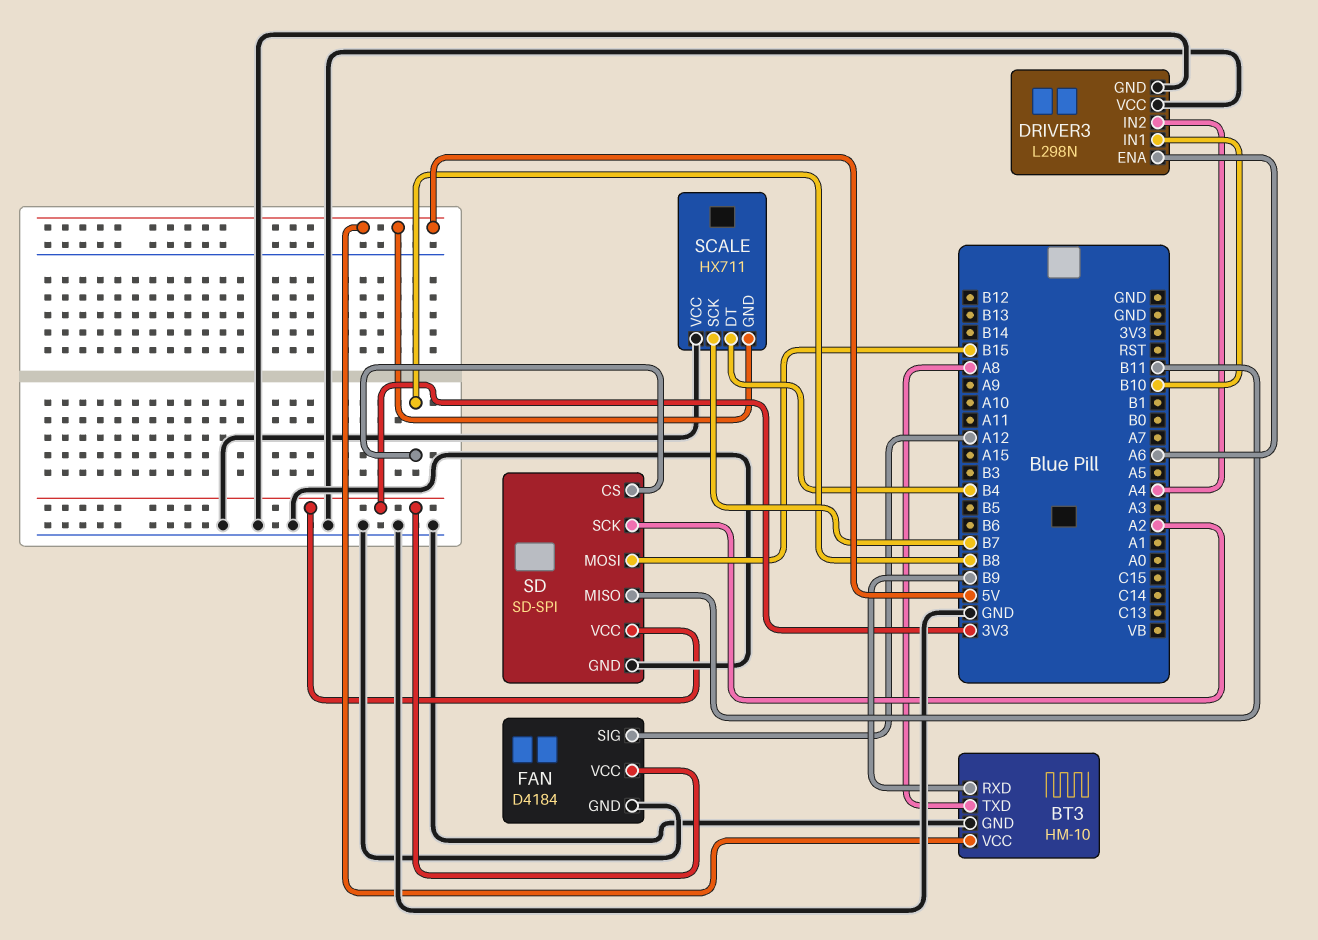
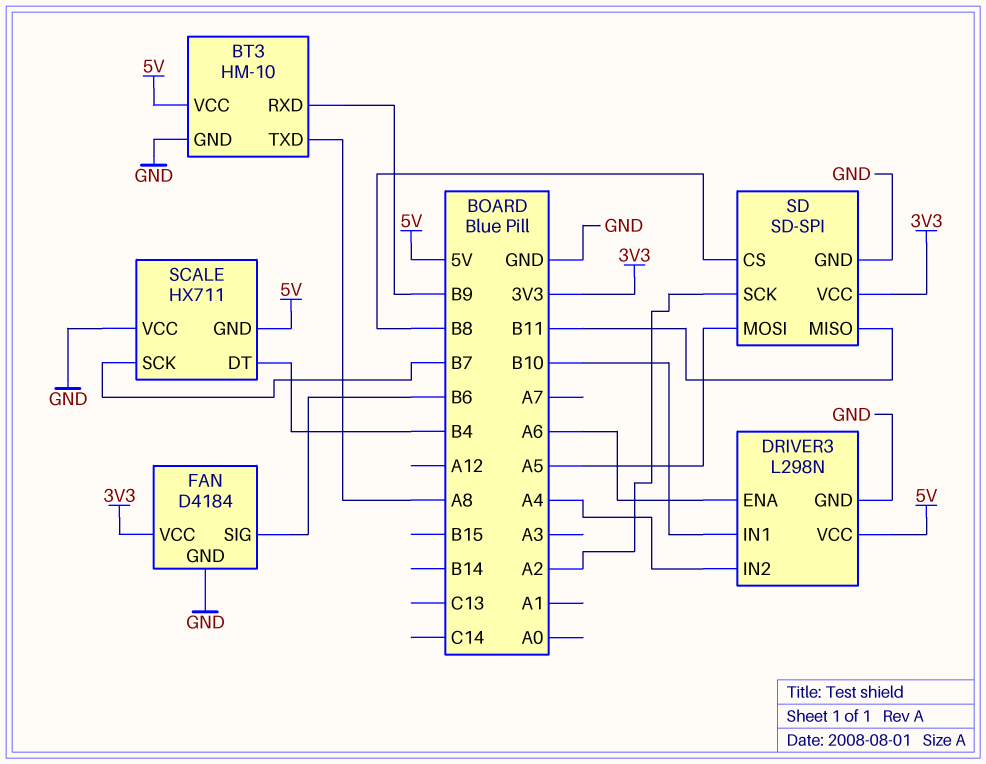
DRIVER3 pin VCC: GND -> 5V
FAN pin SIG: A12 -> B6
SD pin MOSI: B15 -> A5

